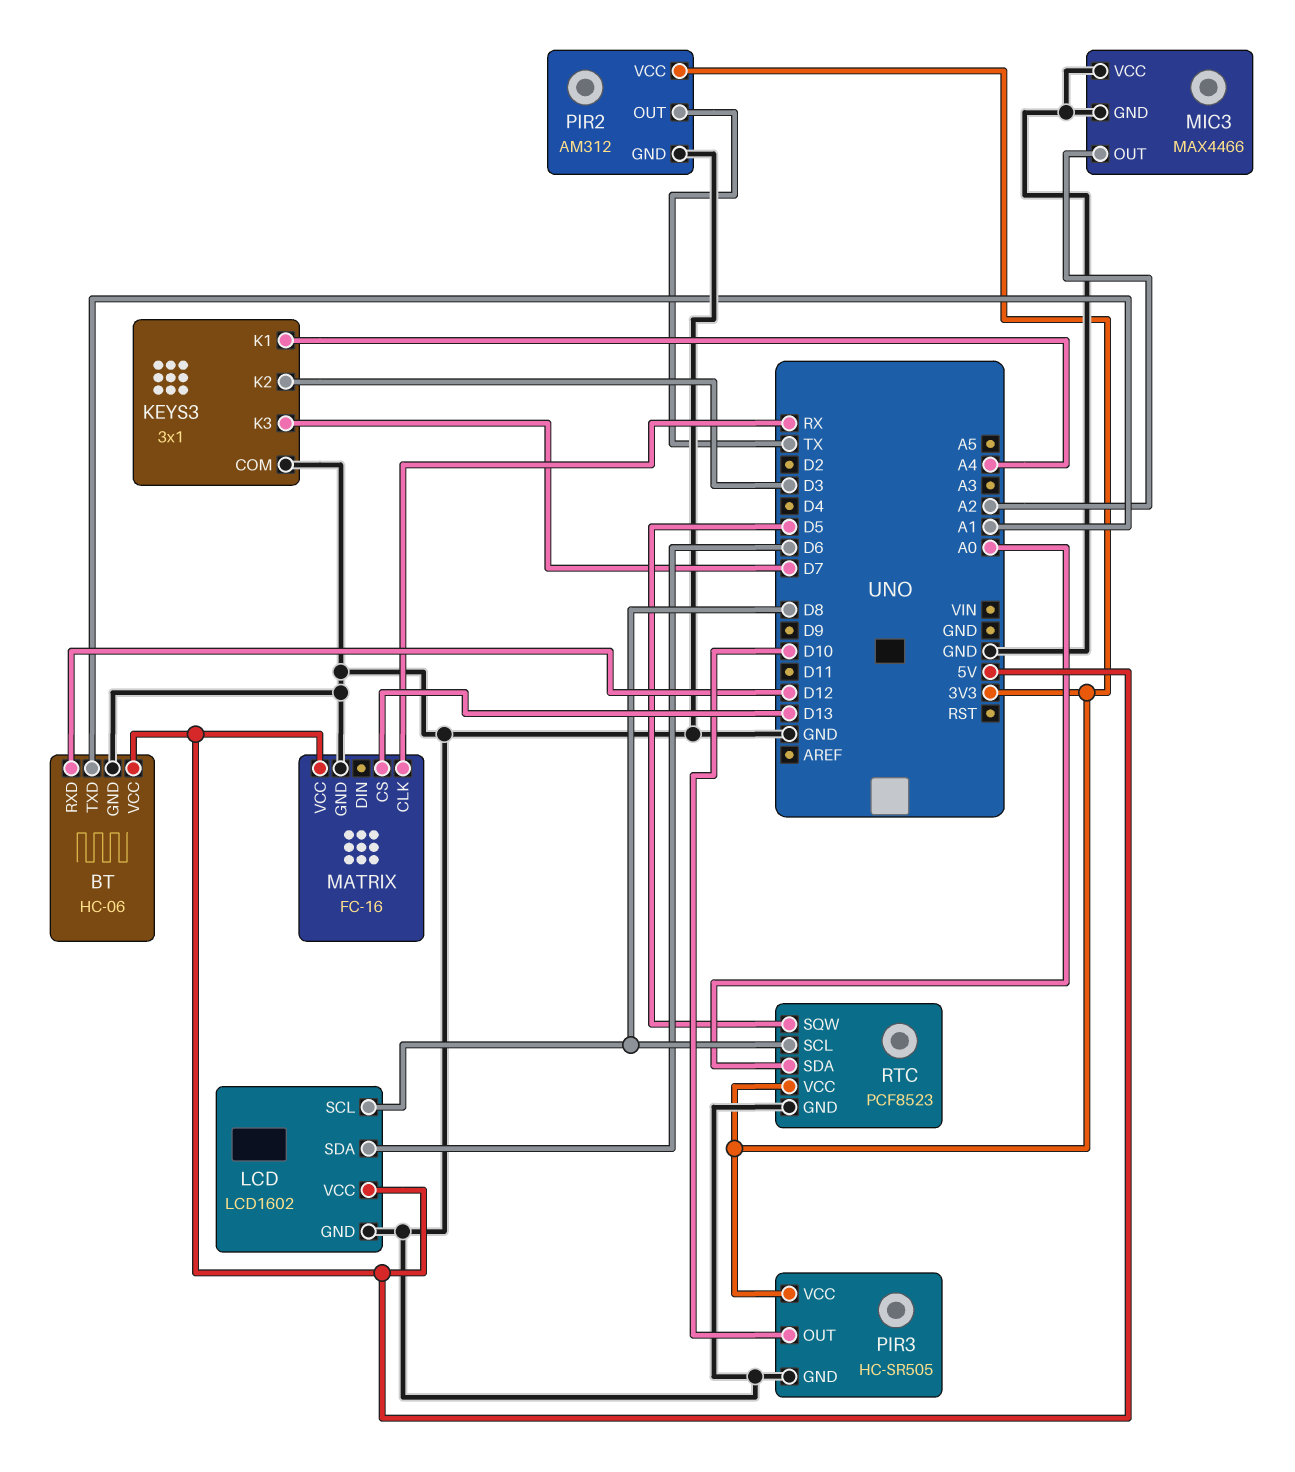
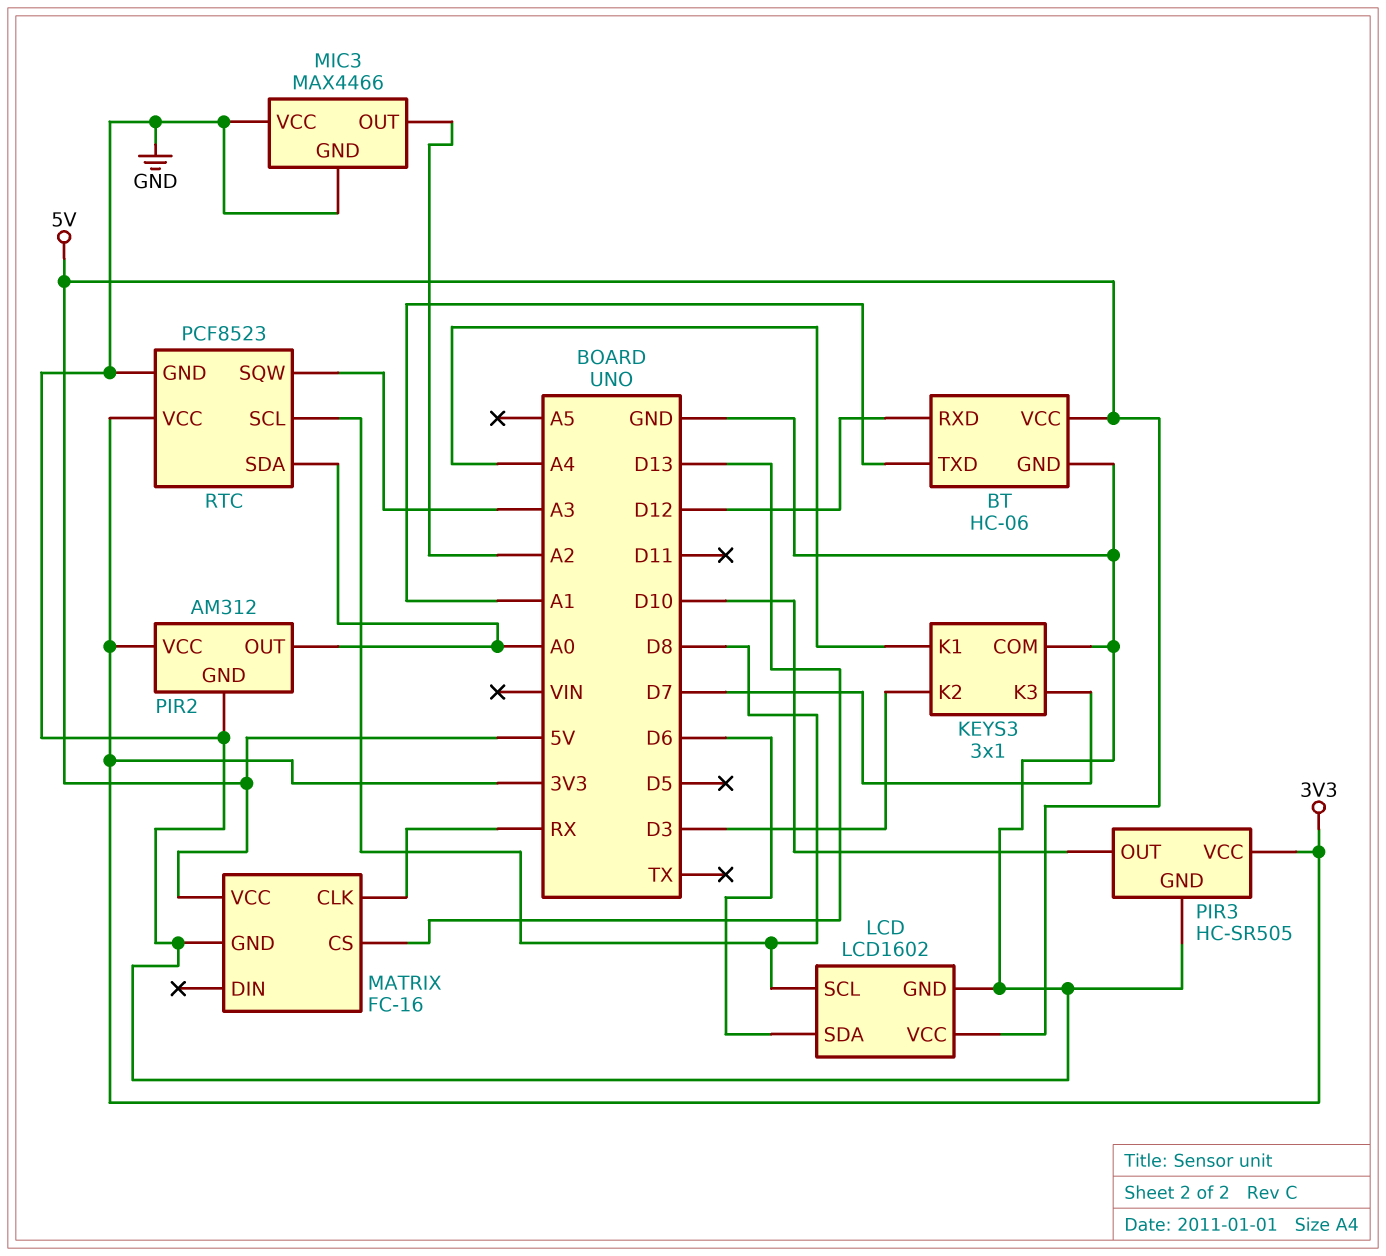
PIR2 pin OUT: TX -> A0
RTC pin SQW: D5 -> A3

